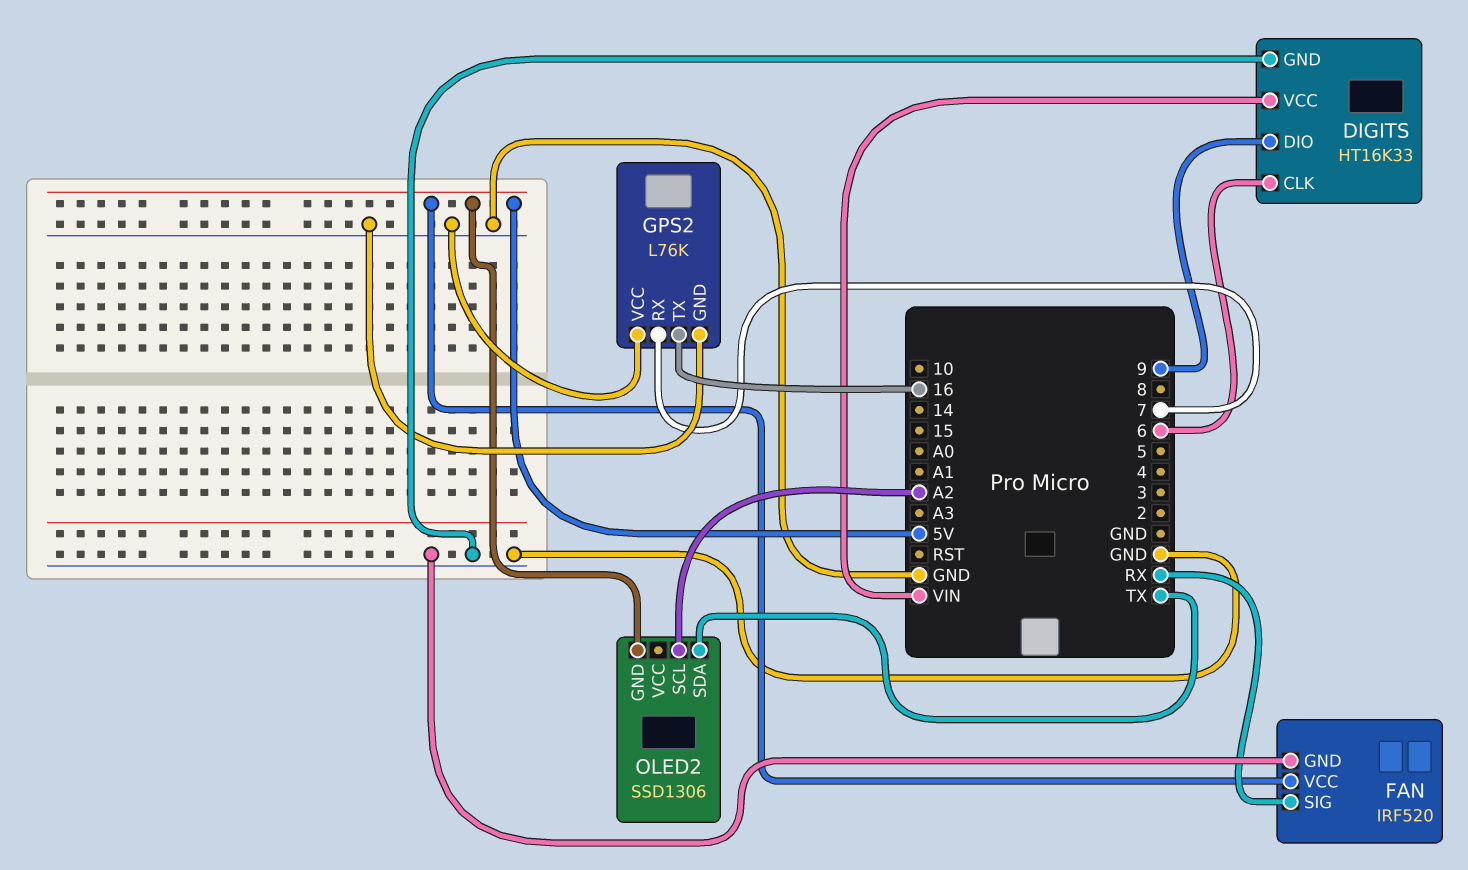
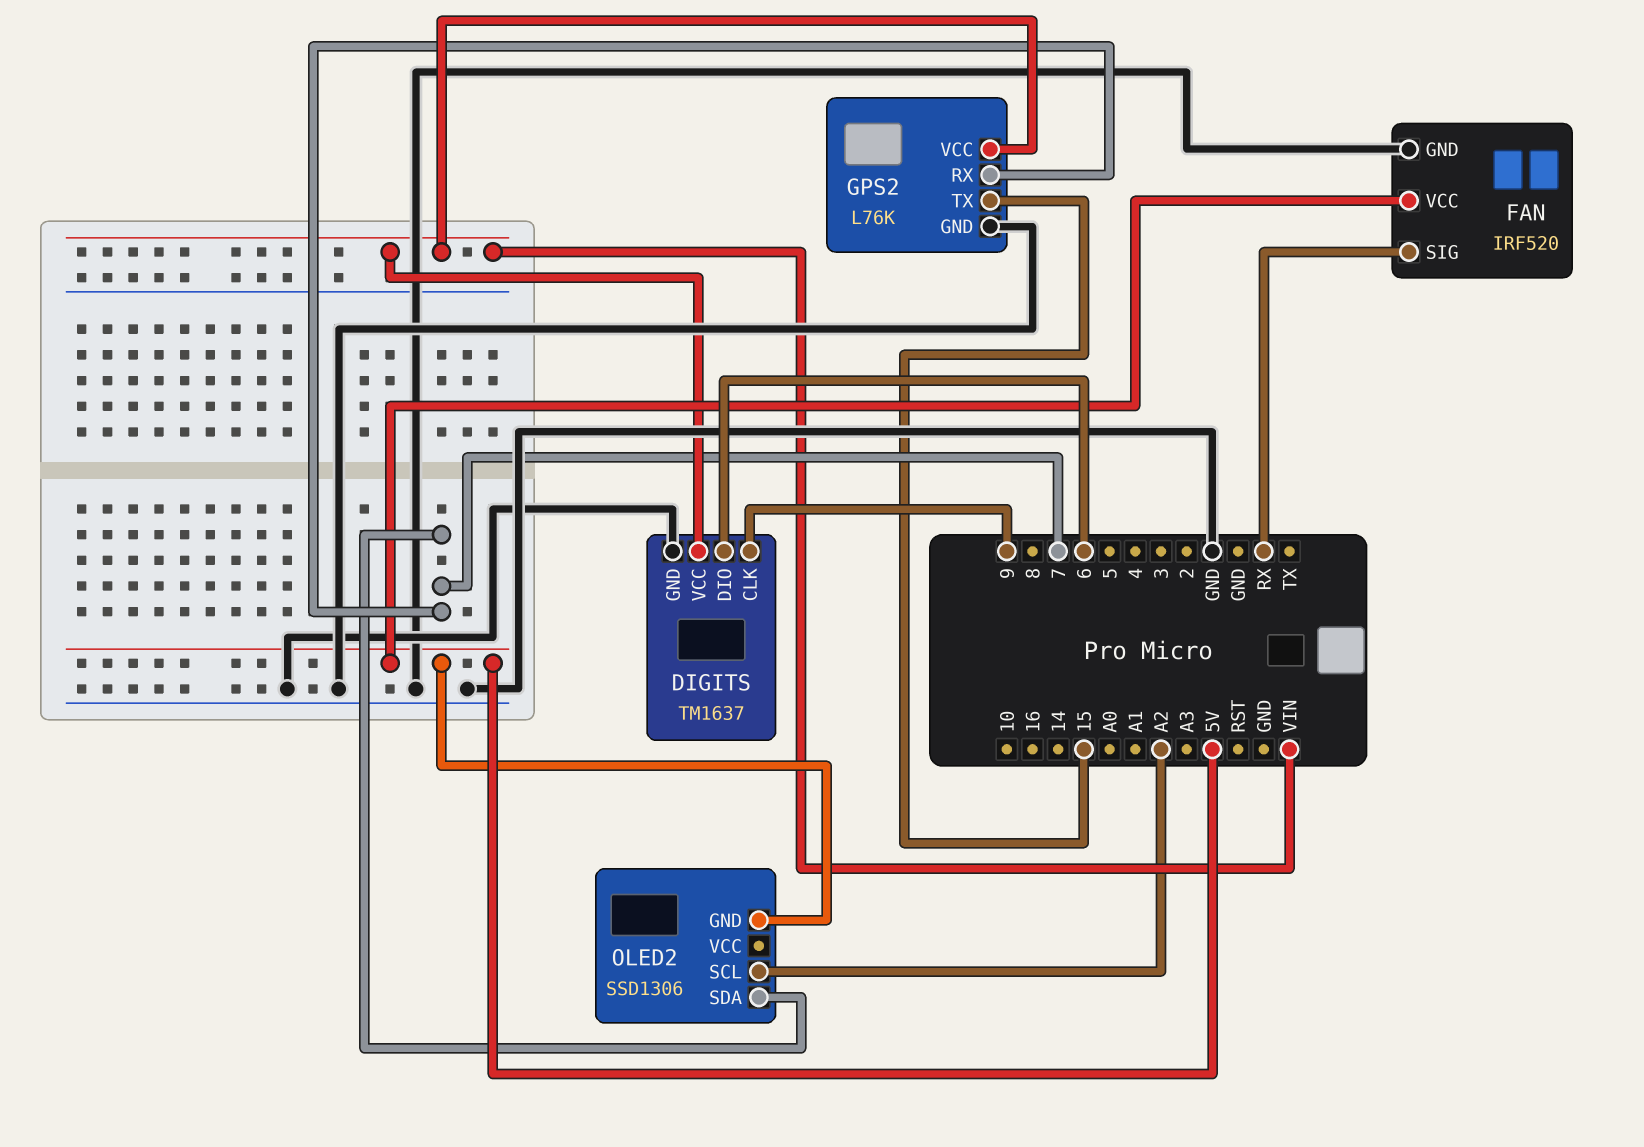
DIGITS: HT16K33 -> TM1637
DIGITS pin CLK: 6 -> 9
DIGITS pin DIO: 9 -> 6
GPS2 pin TX: 16 -> 15
GPS2 pin VCC: GND -> VIN
OLED2 pin SDA: TX -> 7

